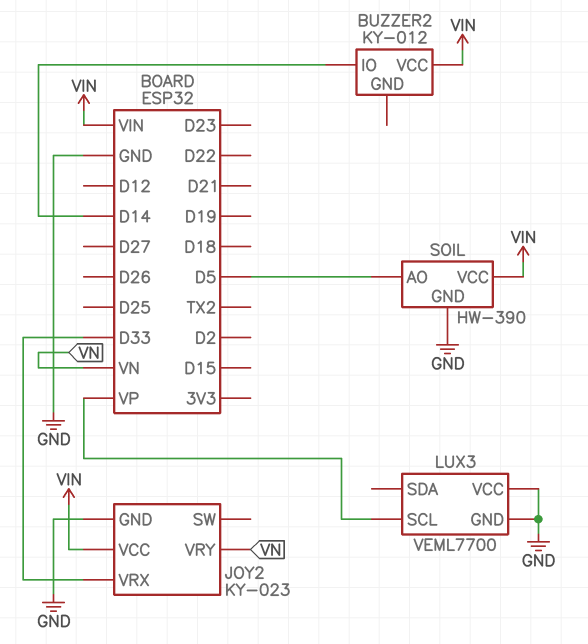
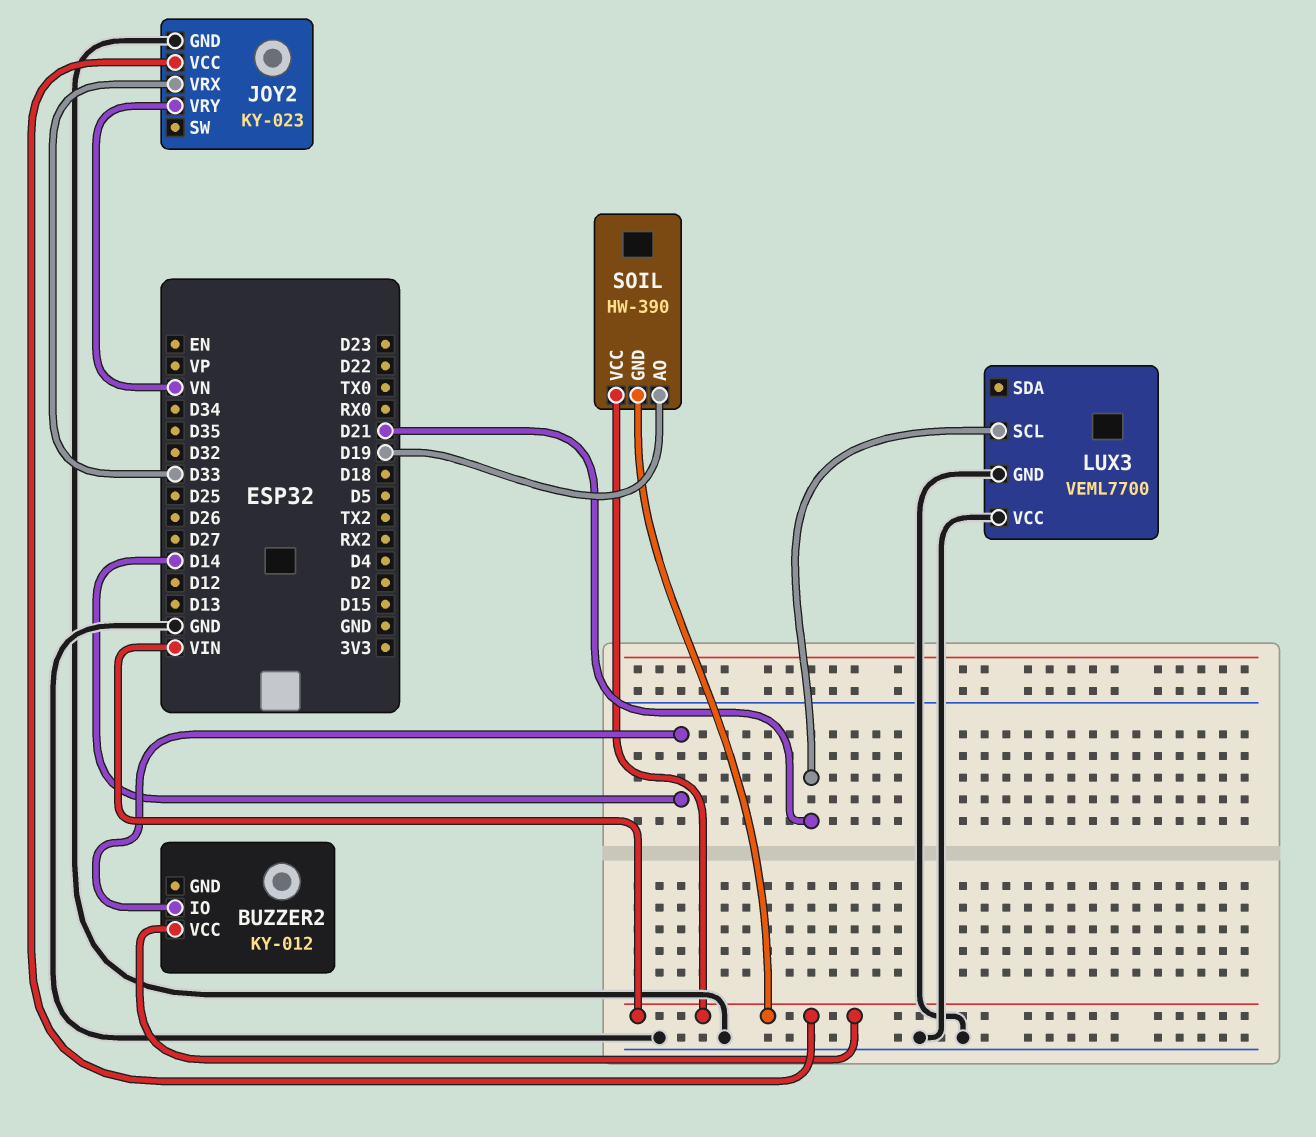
LUX3 pin SCL: VP -> D21
SOIL pin AO: D5 -> D19
SOIL pin GND: GND -> VIN

